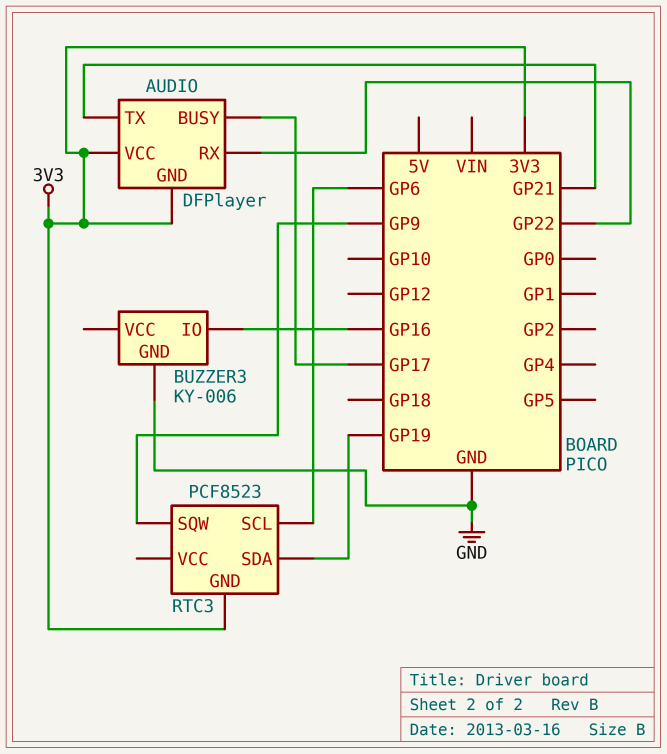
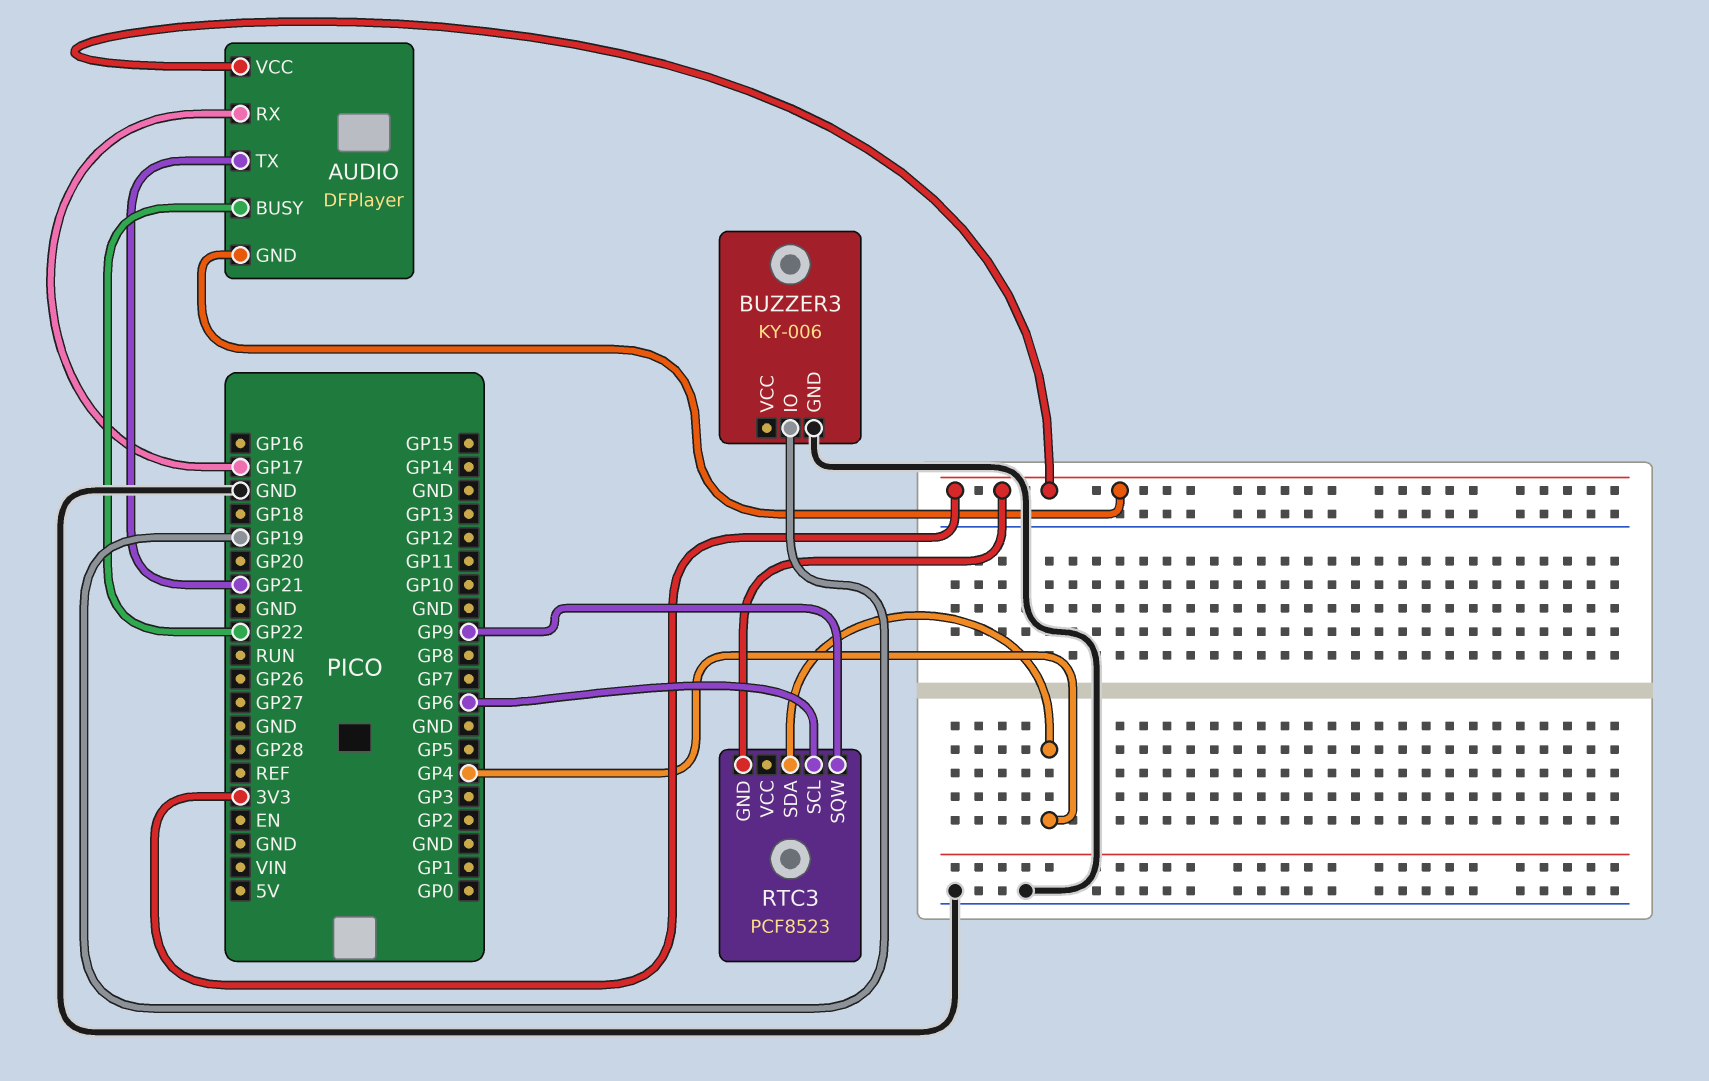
AUDIO pin BUSY: GP17 -> GP22
AUDIO pin RX: GP22 -> GP17
BUZZER3 pin IO: GP16 -> GP19
RTC3 pin SDA: GP19 -> GP4

